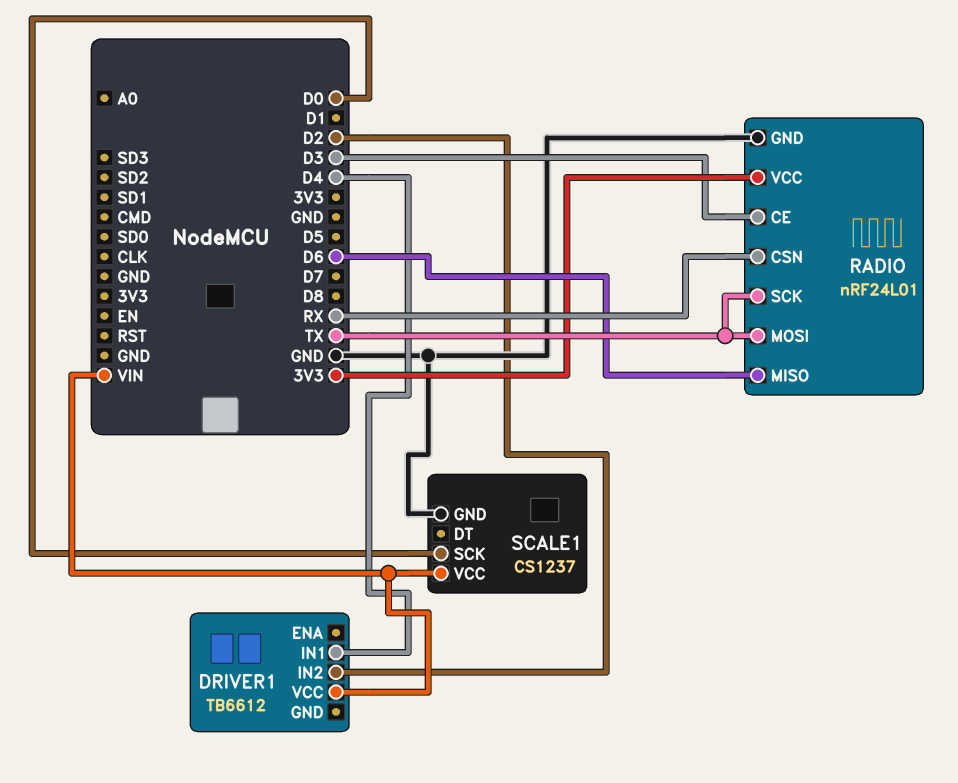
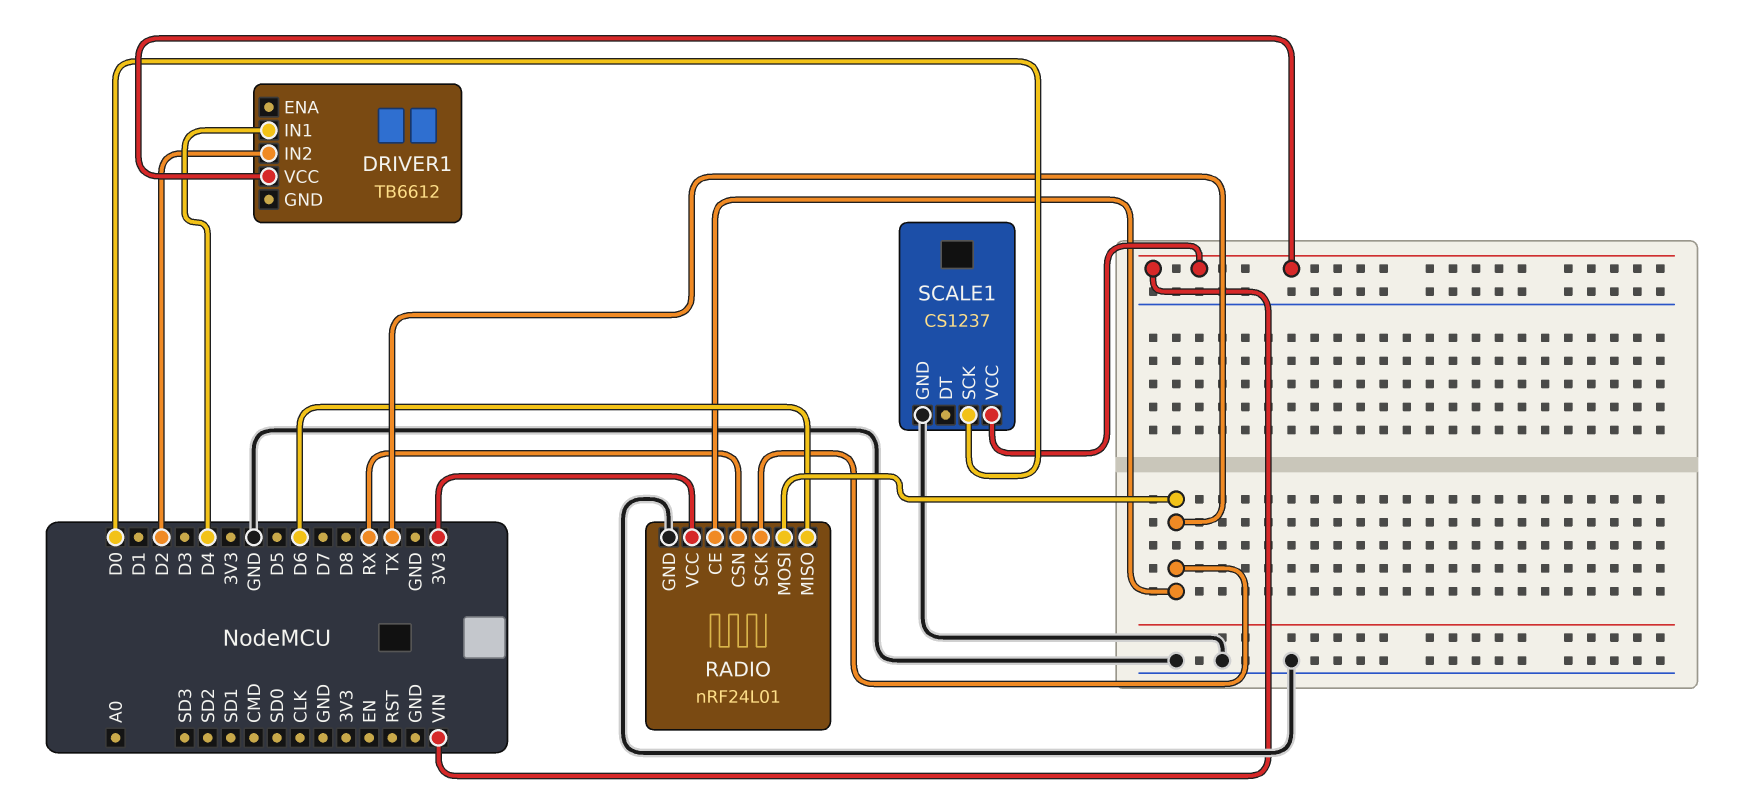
RADIO pin CE: D3 -> TX

